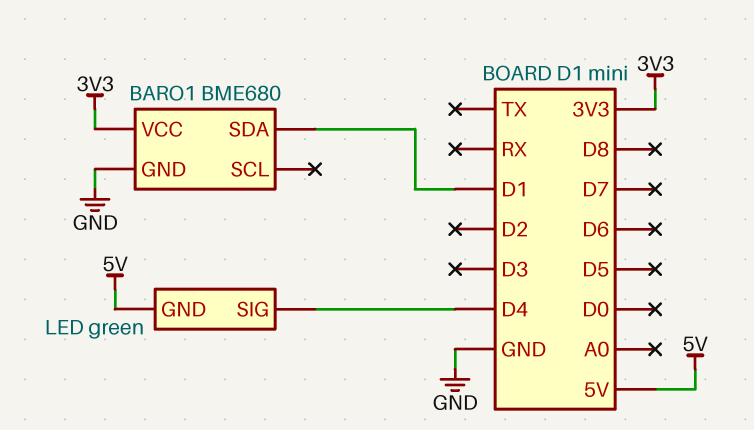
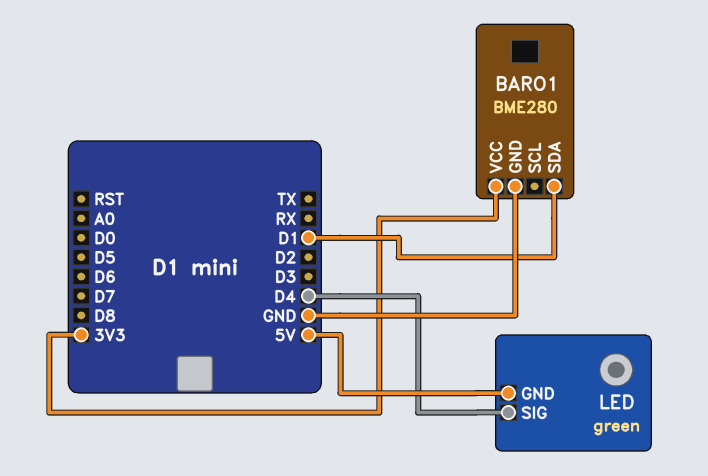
BARO1: BME680 -> BME280

